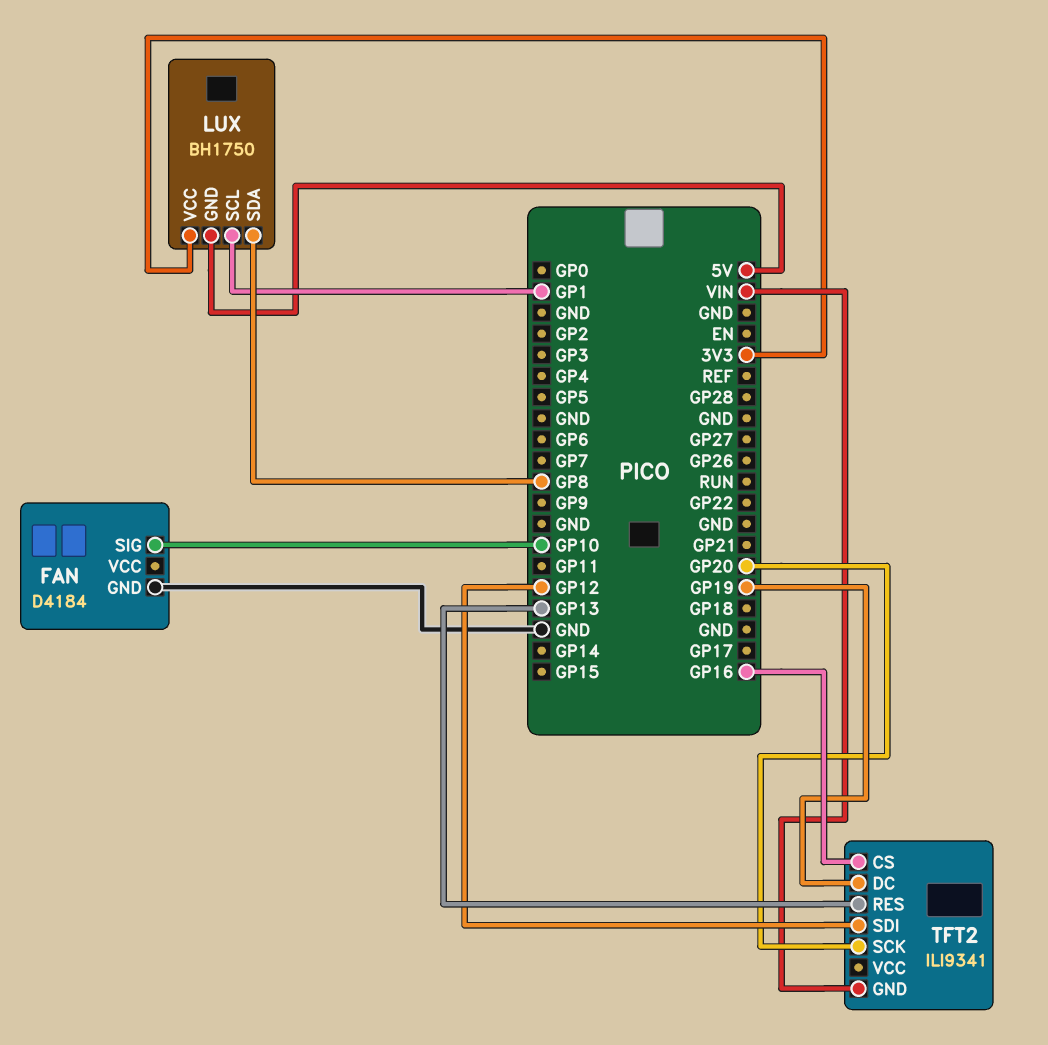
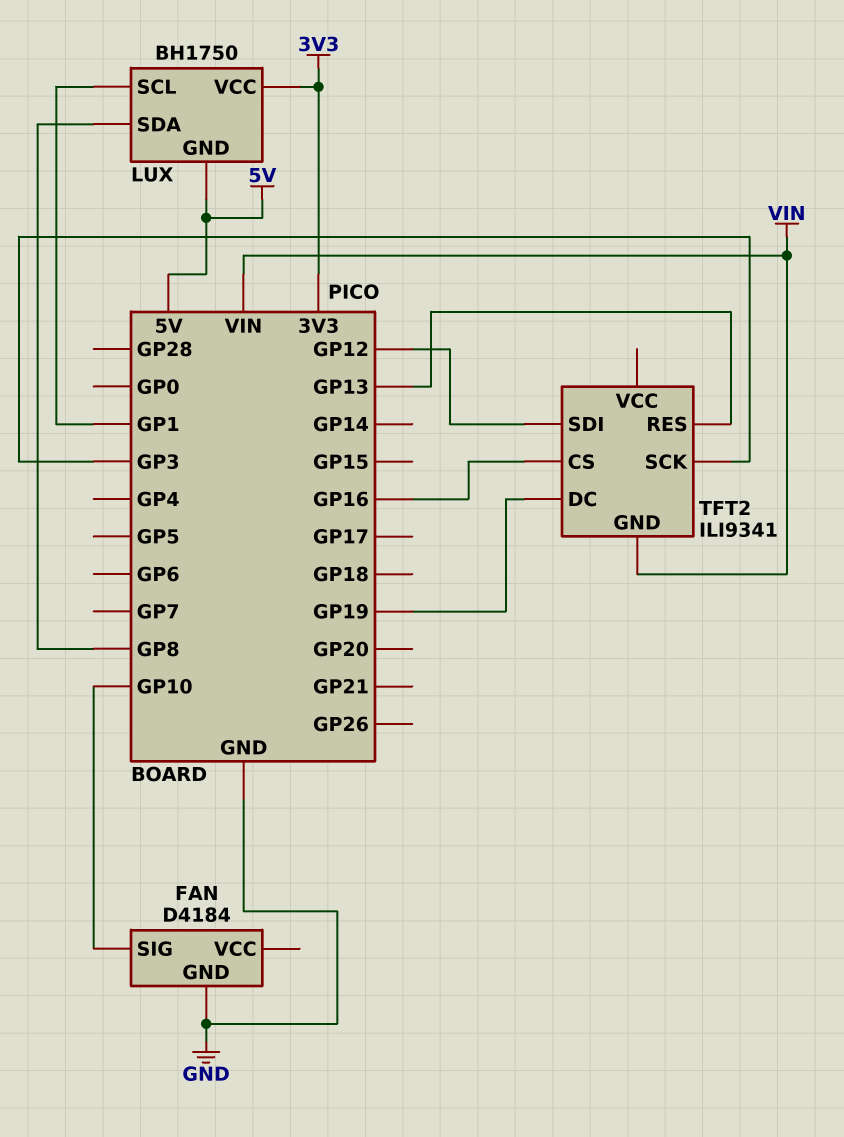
TFT2 pin SCK: GP20 -> GP3

